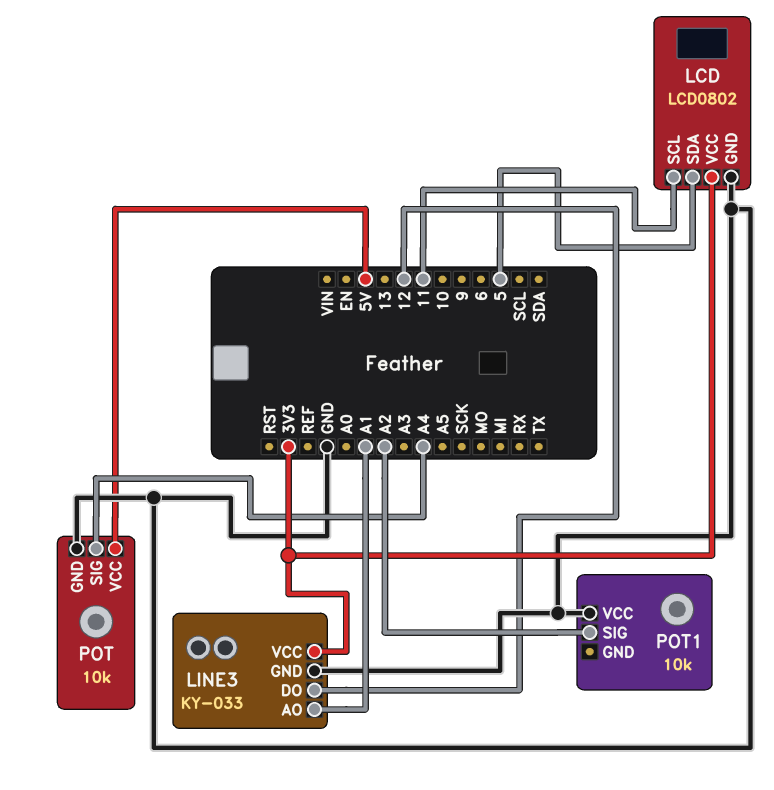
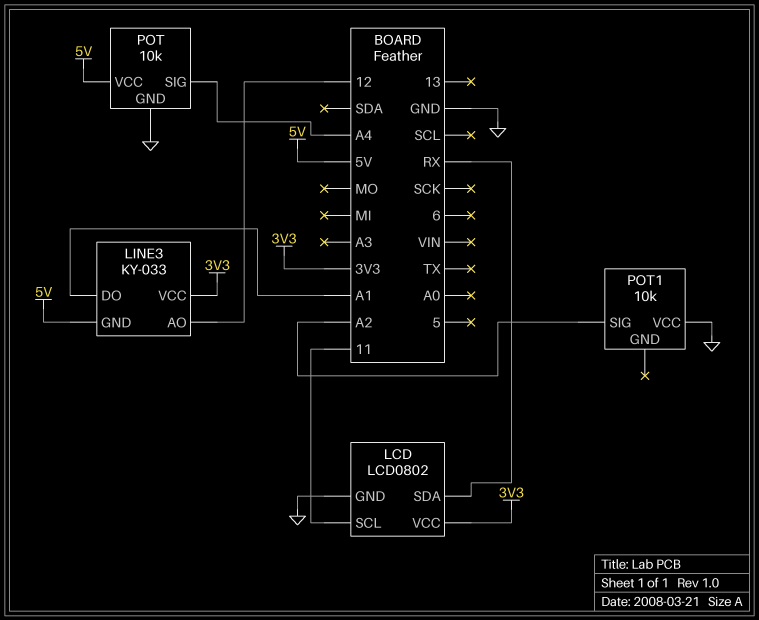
LCD pin SDA: 5 -> RX
LINE3 pin AO: A1 -> 12
LINE3 pin DO: 12 -> A1
LINE3 pin GND: GND -> 5V

